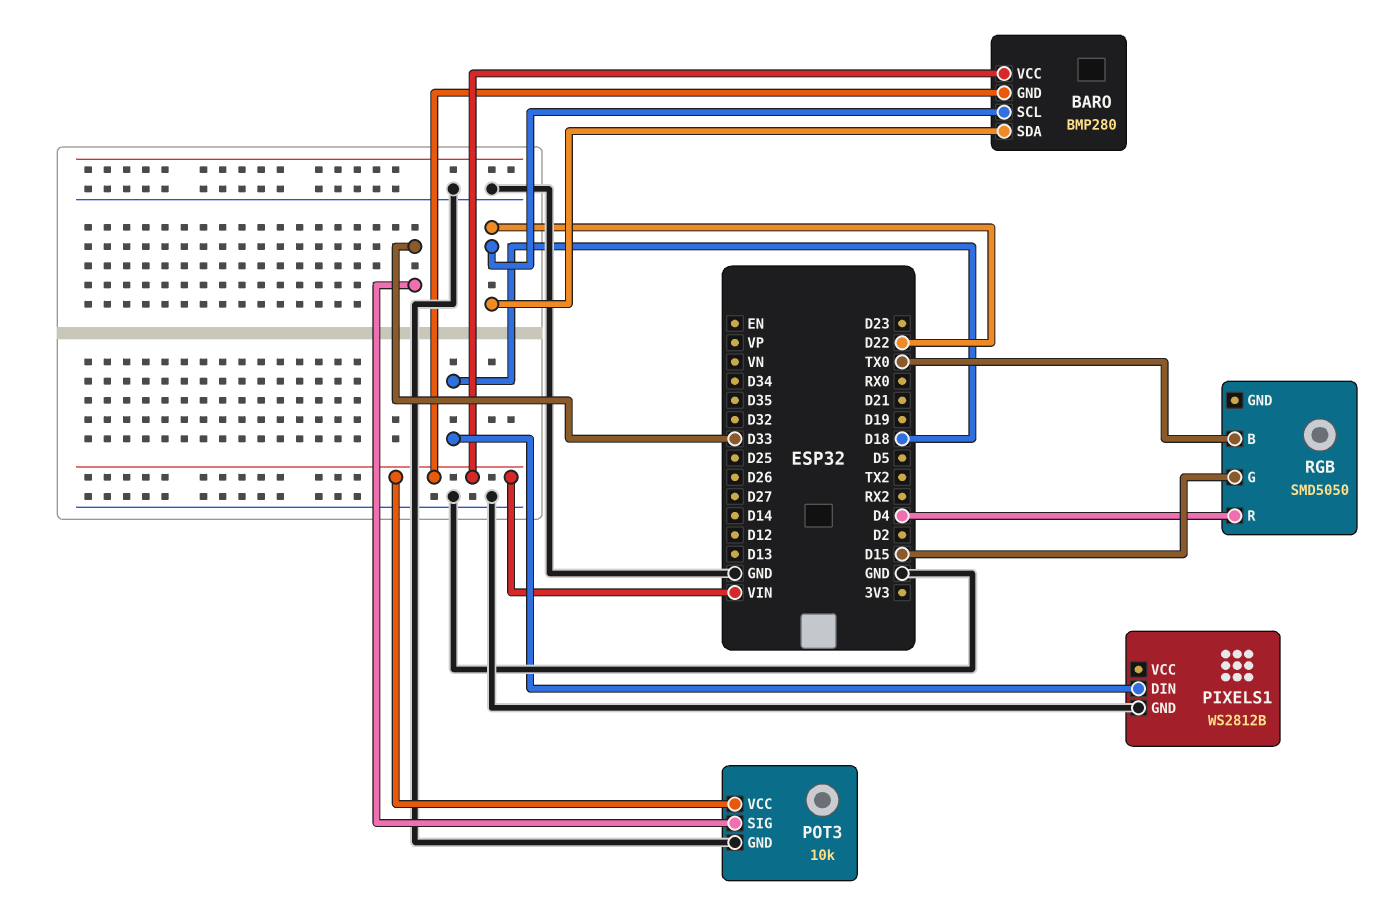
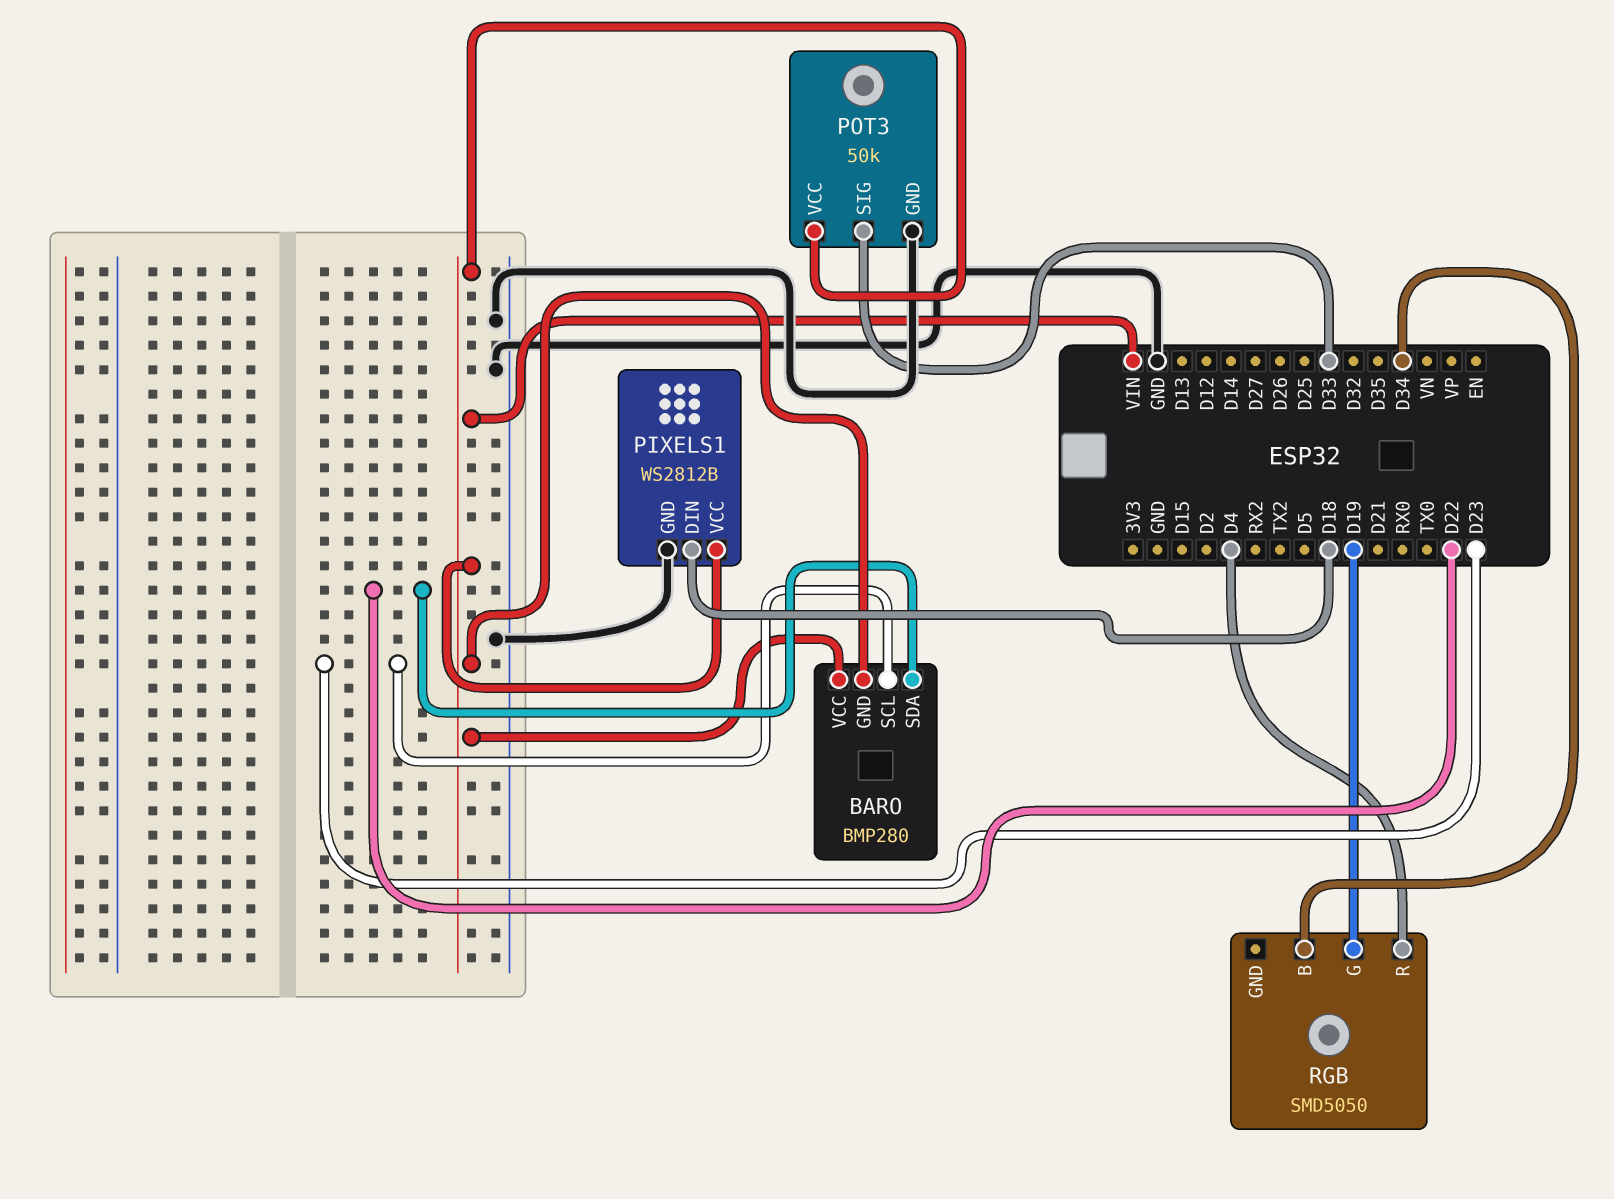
BARO pin SCL: D22 -> D23
PIXELS1 pin VCC: none -> VIN
POT3: 10k -> 50k
RGB pin B: TX0 -> D34
RGB pin G: D15 -> D19

